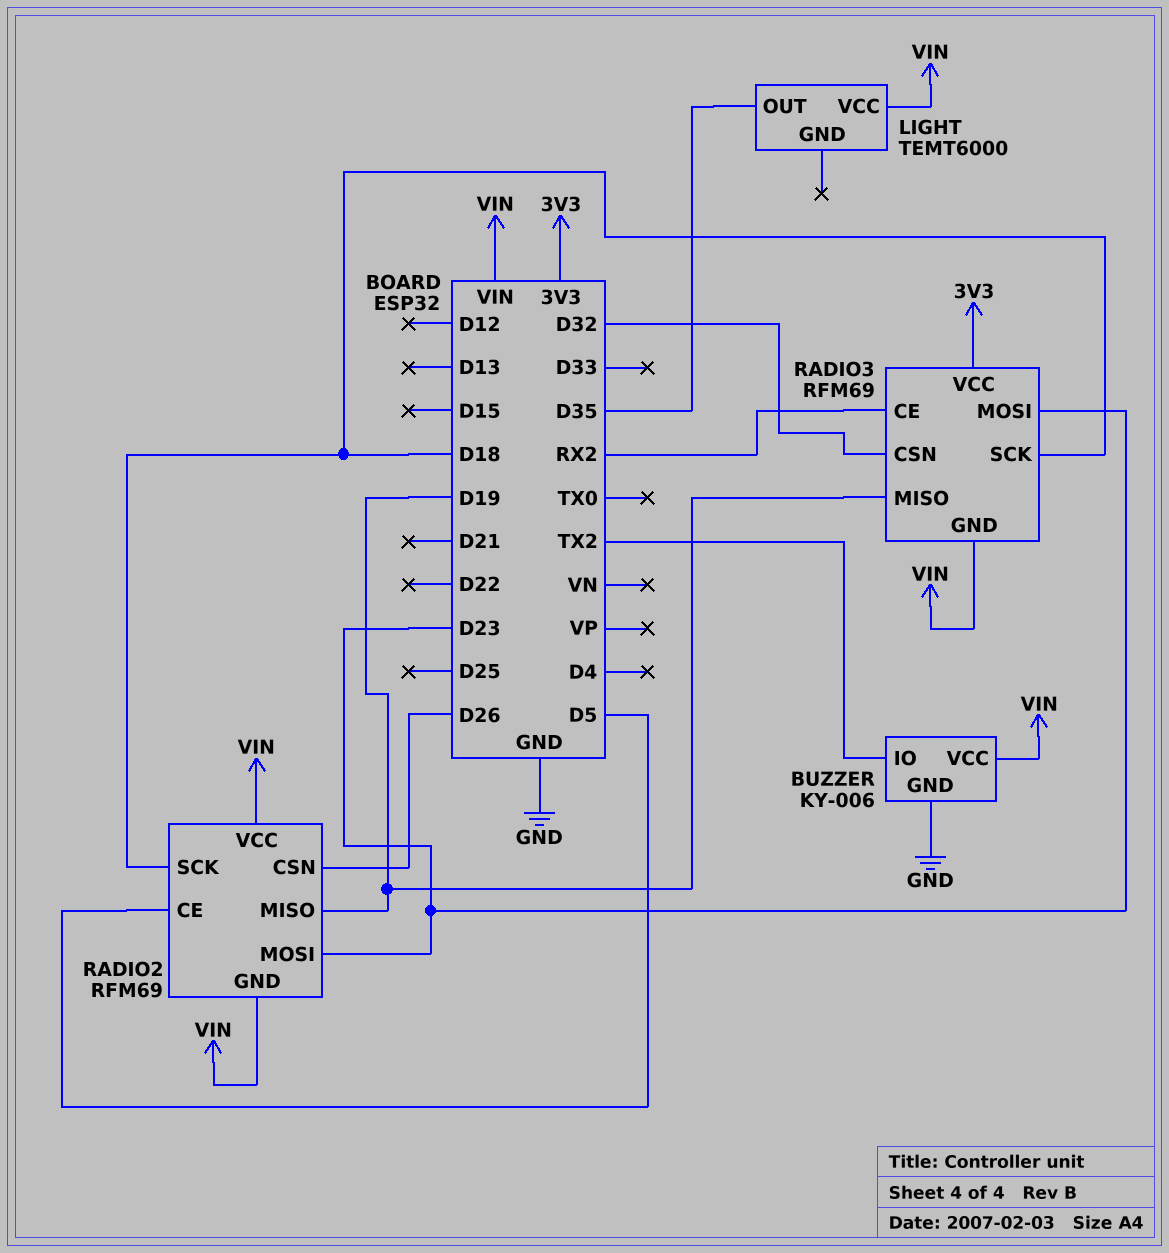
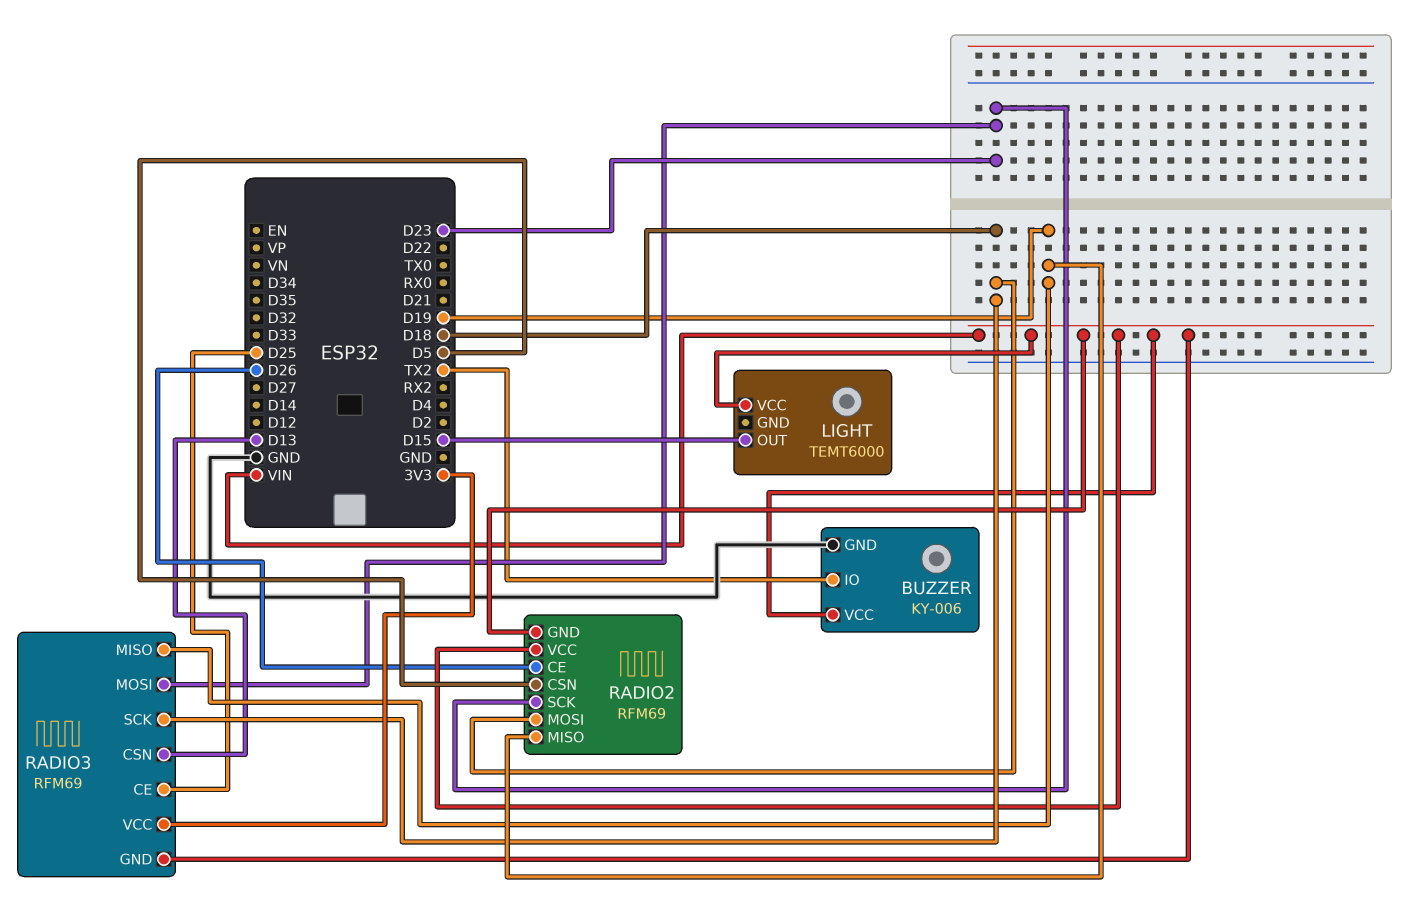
LIGHT pin OUT: D35 -> D15
RADIO2 pin CE: D5 -> D26
RADIO2 pin CSN: D26 -> D5
RADIO2 pin MOSI: D23 -> D18
RADIO2 pin SCK: D18 -> D23
RADIO3 pin CE: RX2 -> D25
RADIO3 pin CSN: D32 -> D13

